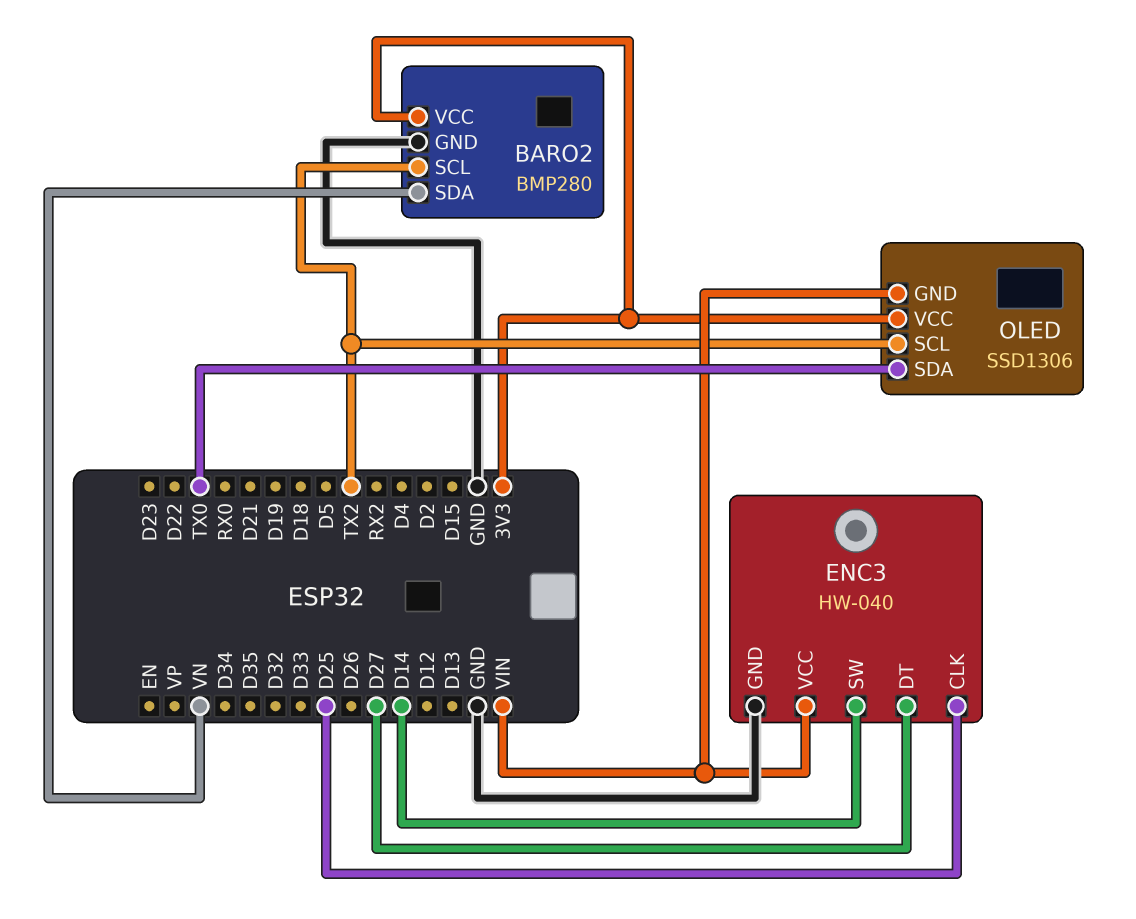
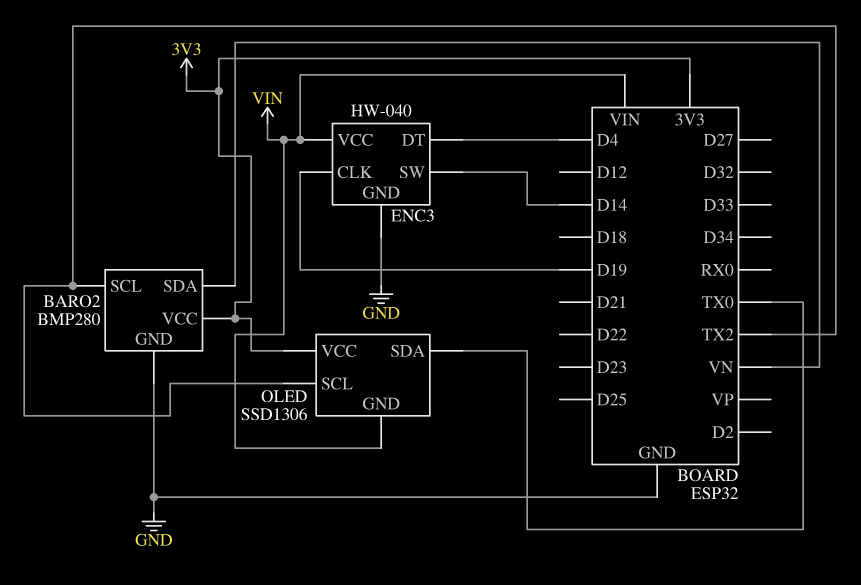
ENC3 pin CLK: D25 -> D19
ENC3 pin DT: D27 -> D4

